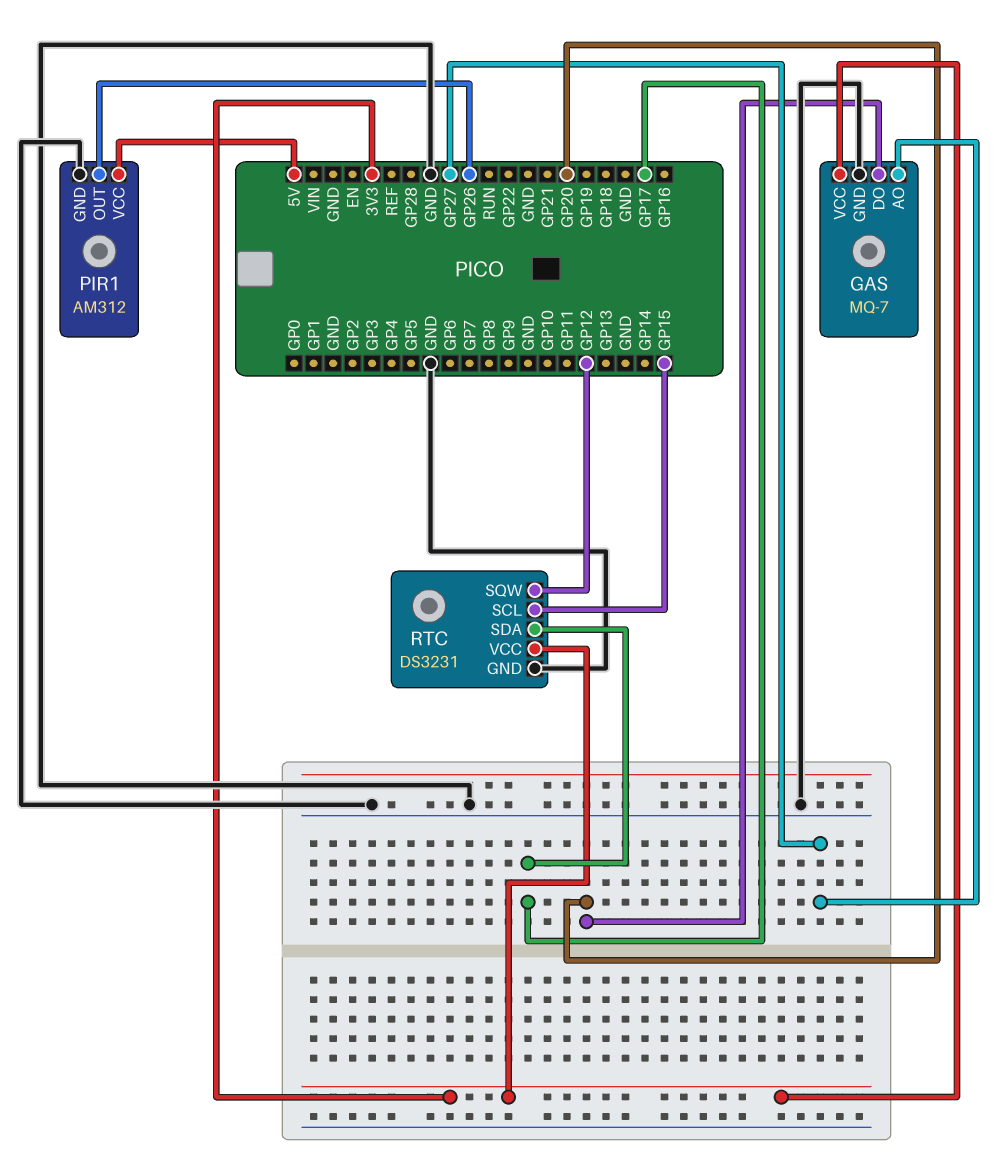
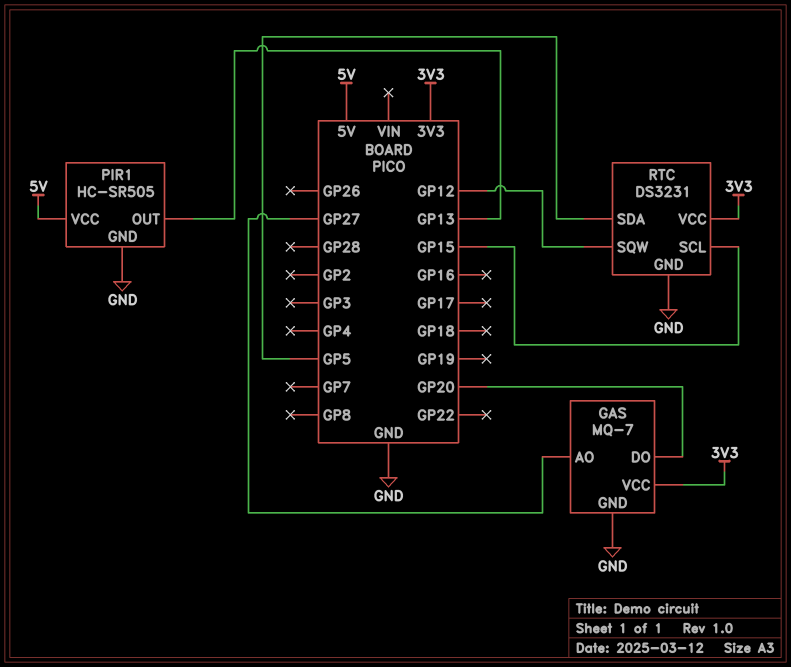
PIR1: AM312 -> HC-SR505
PIR1 pin OUT: GP26 -> GP13
RTC pin SDA: GP17 -> GP5

